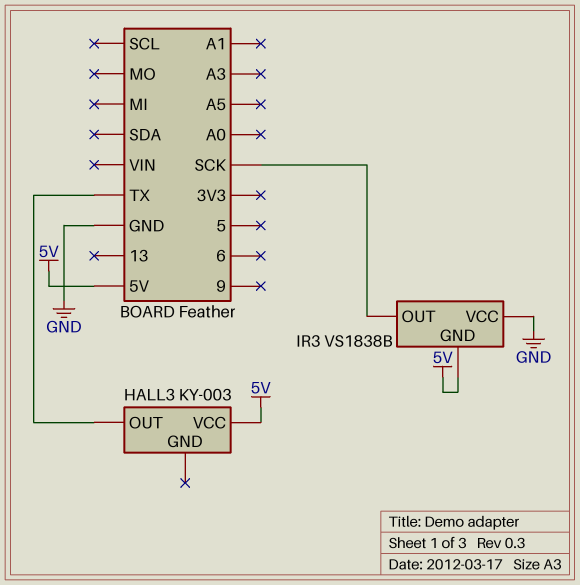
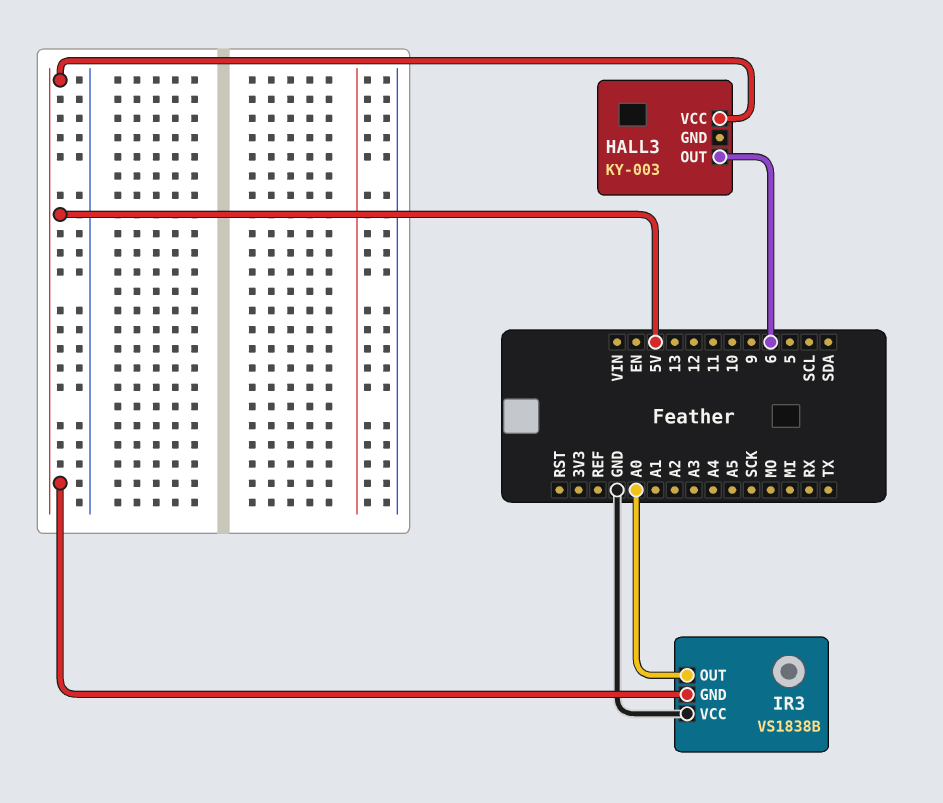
HALL3 pin OUT: TX -> 6
IR3 pin OUT: SCK -> A0

